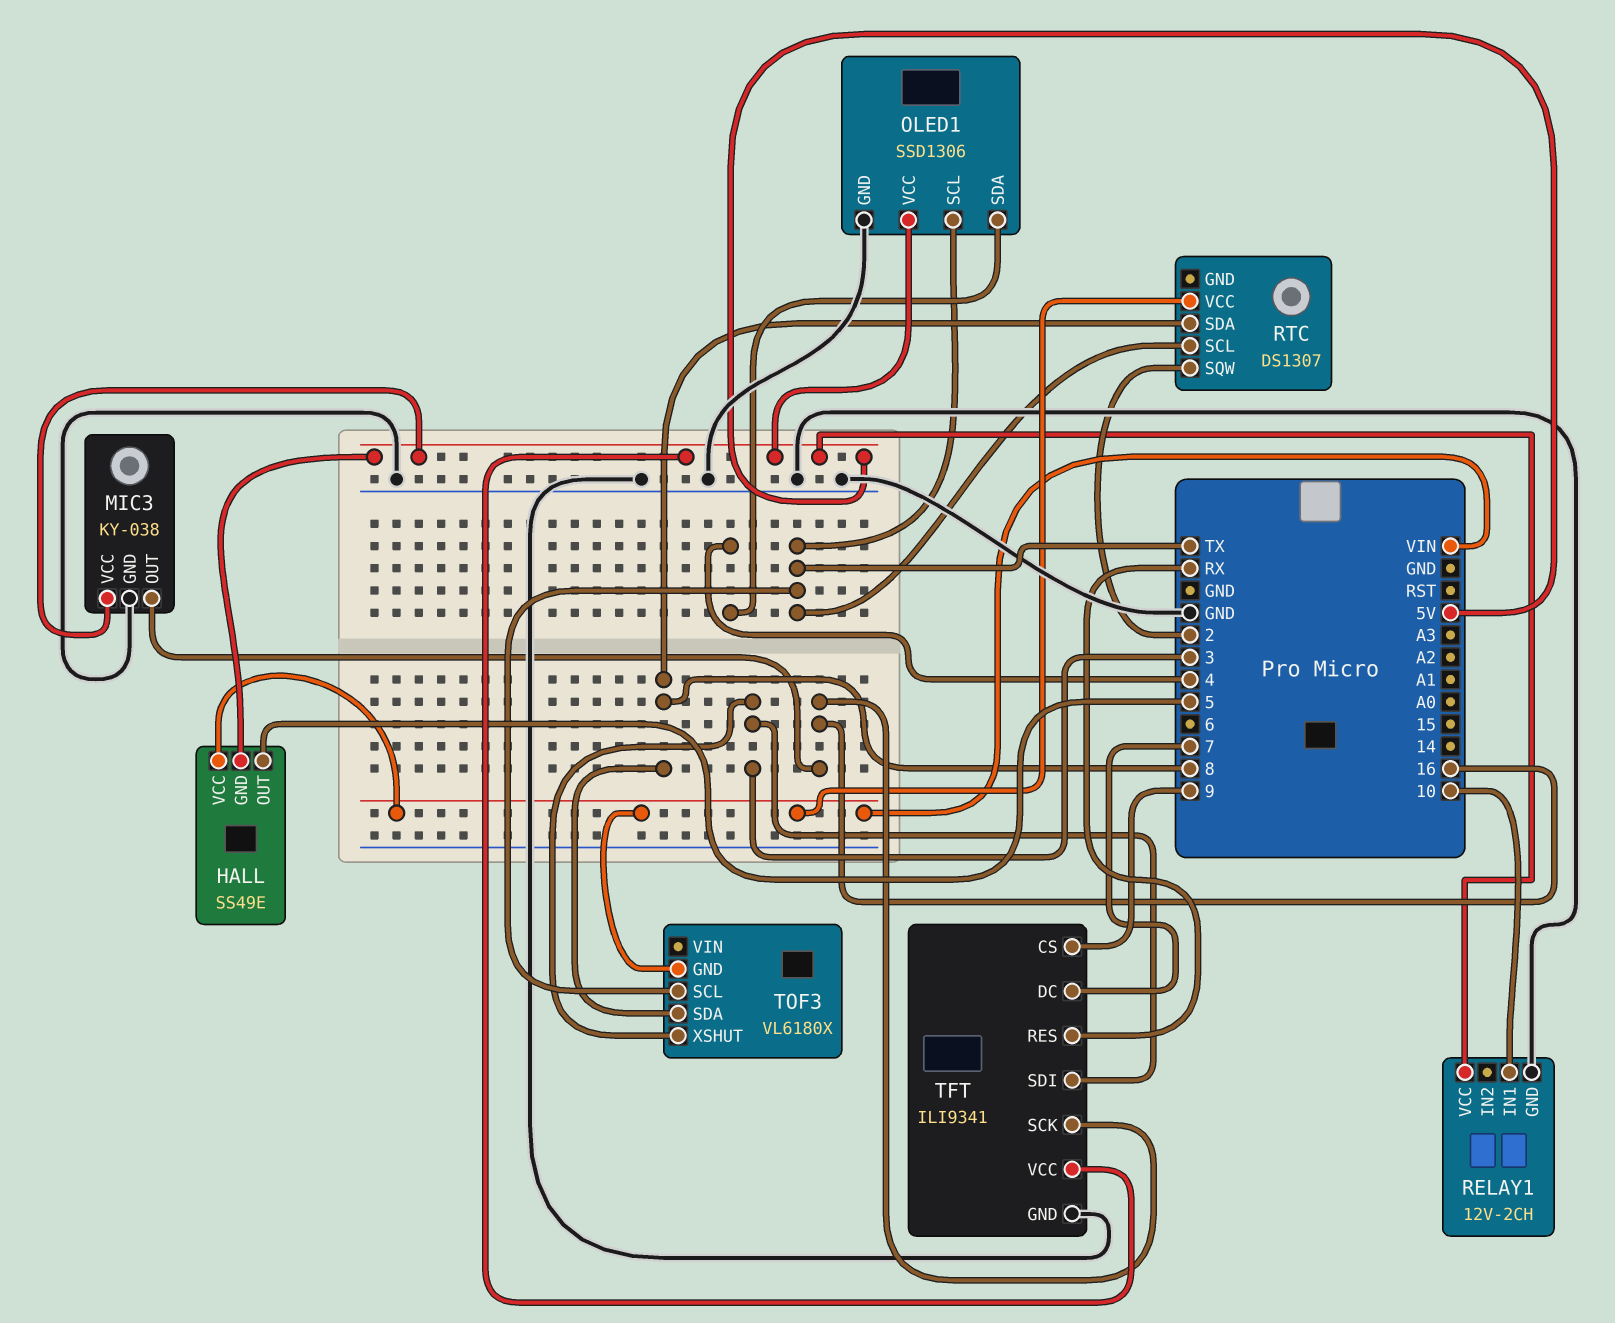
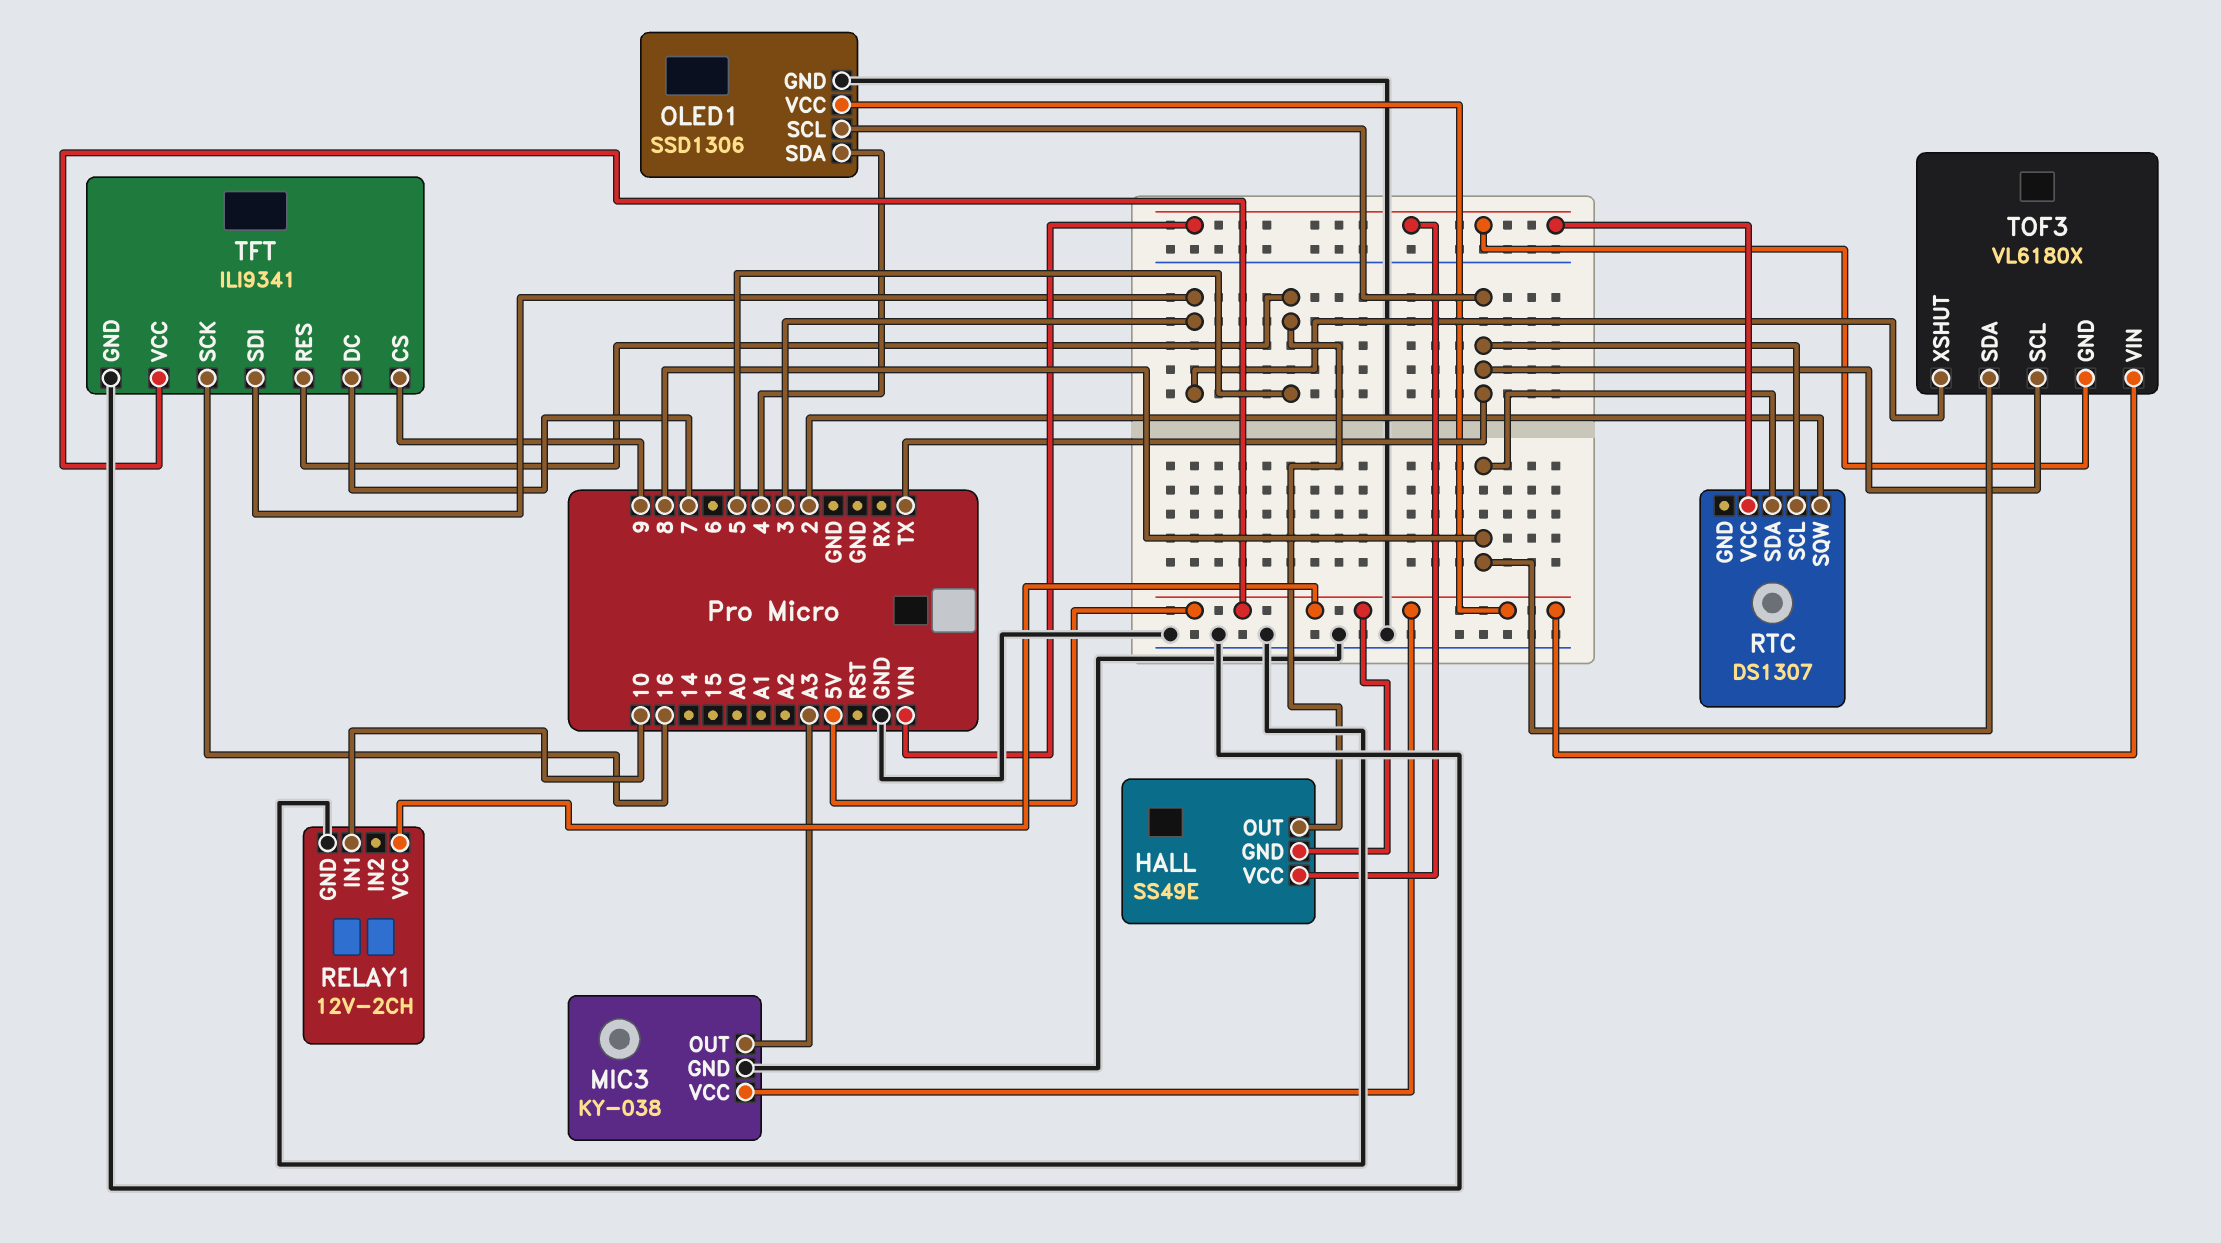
MIC3 pin OUT: 16 -> A3
TFT pin RES: RX -> 5
TOF3 pin VIN: none -> 5V

